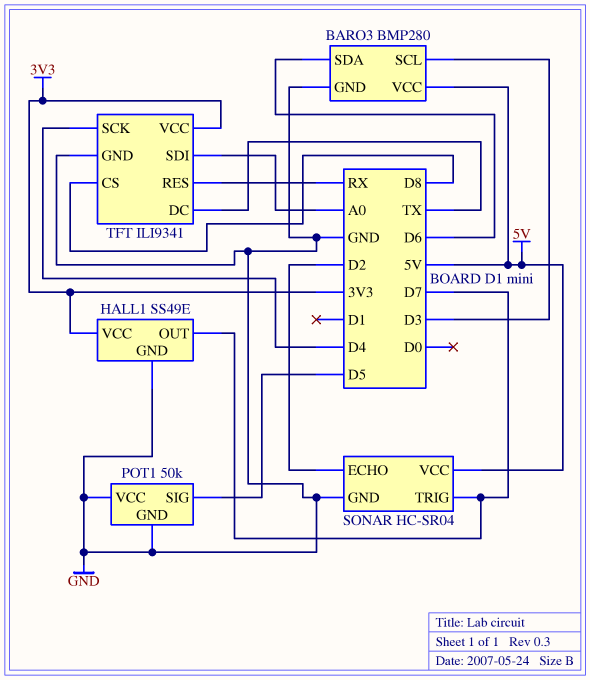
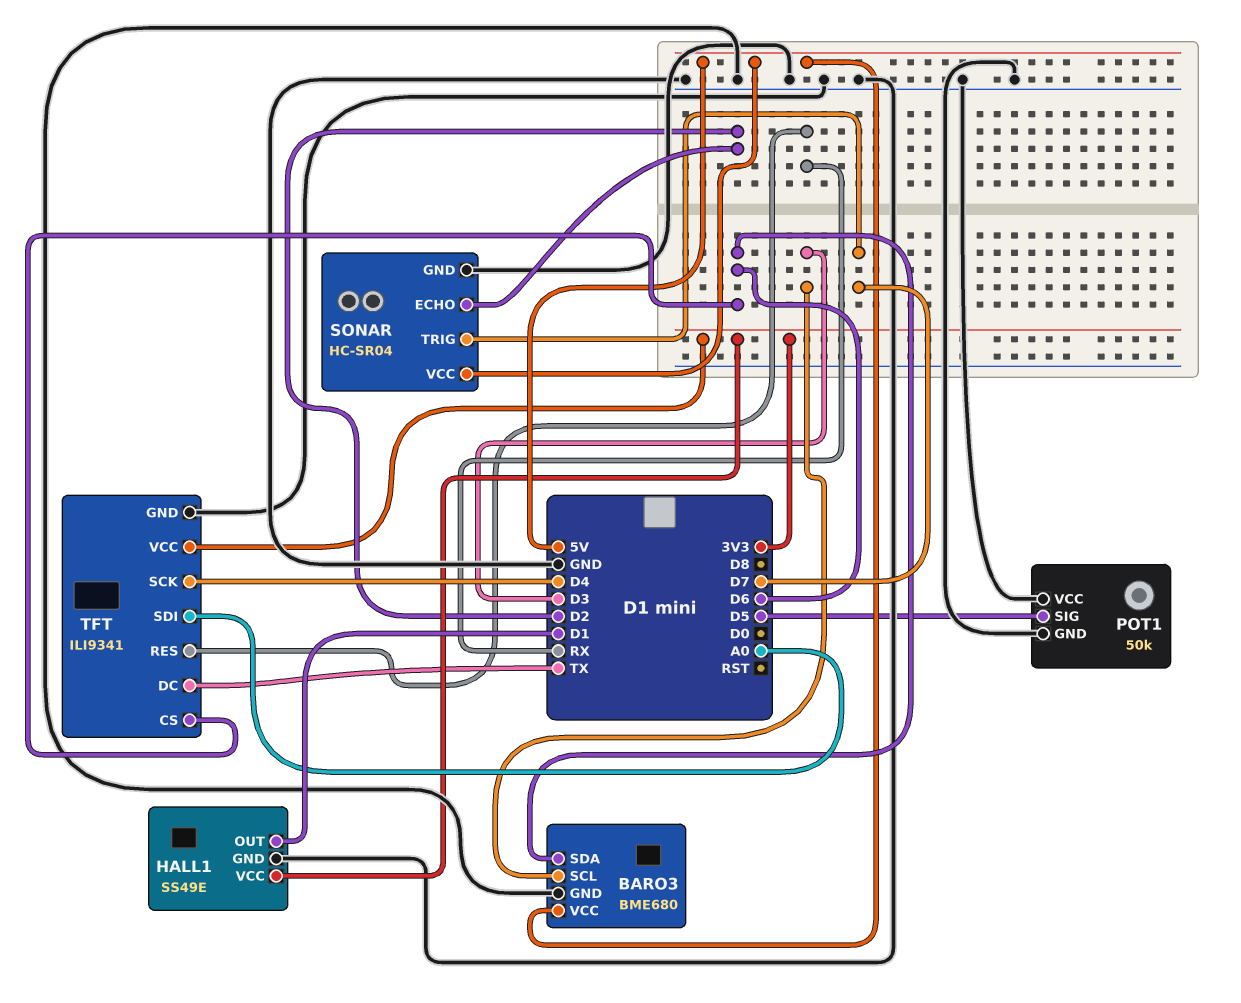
BARO3: BMP280 -> BME680
HALL1 pin OUT: D7 -> D1
TFT pin CS: D8 -> D6

